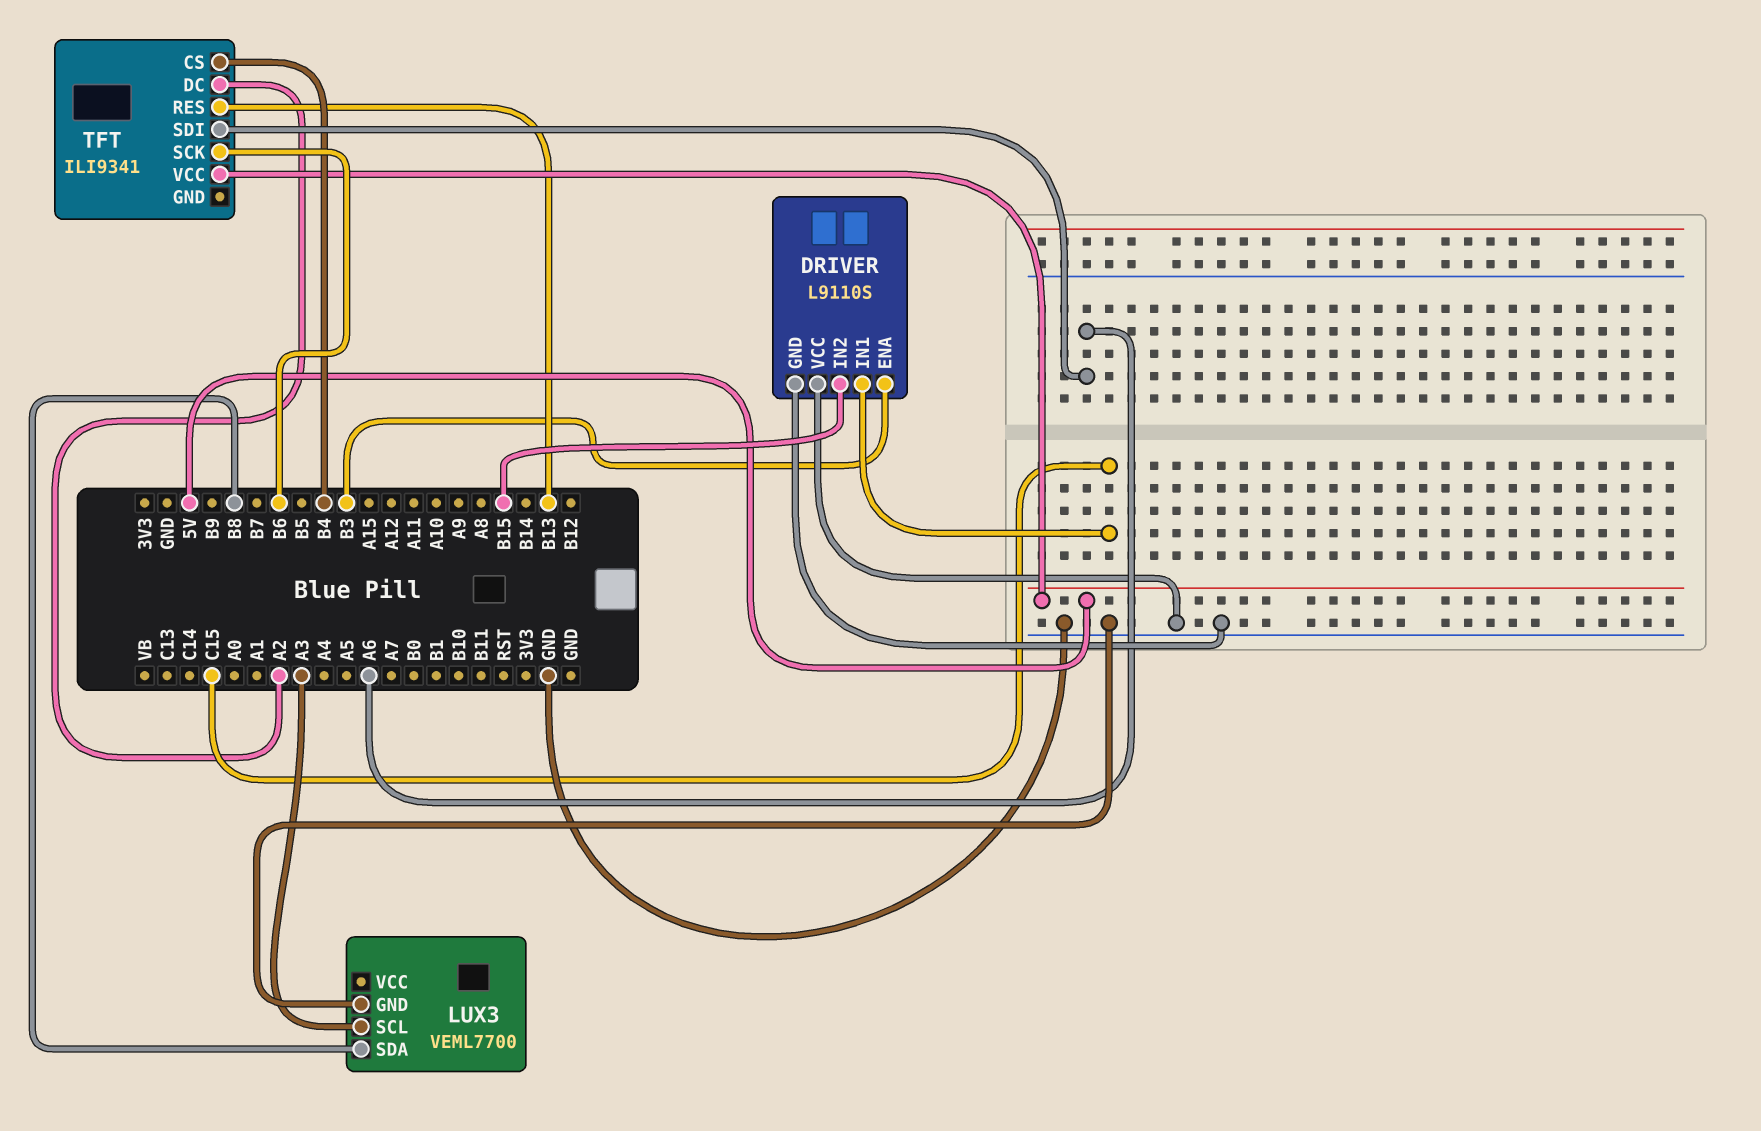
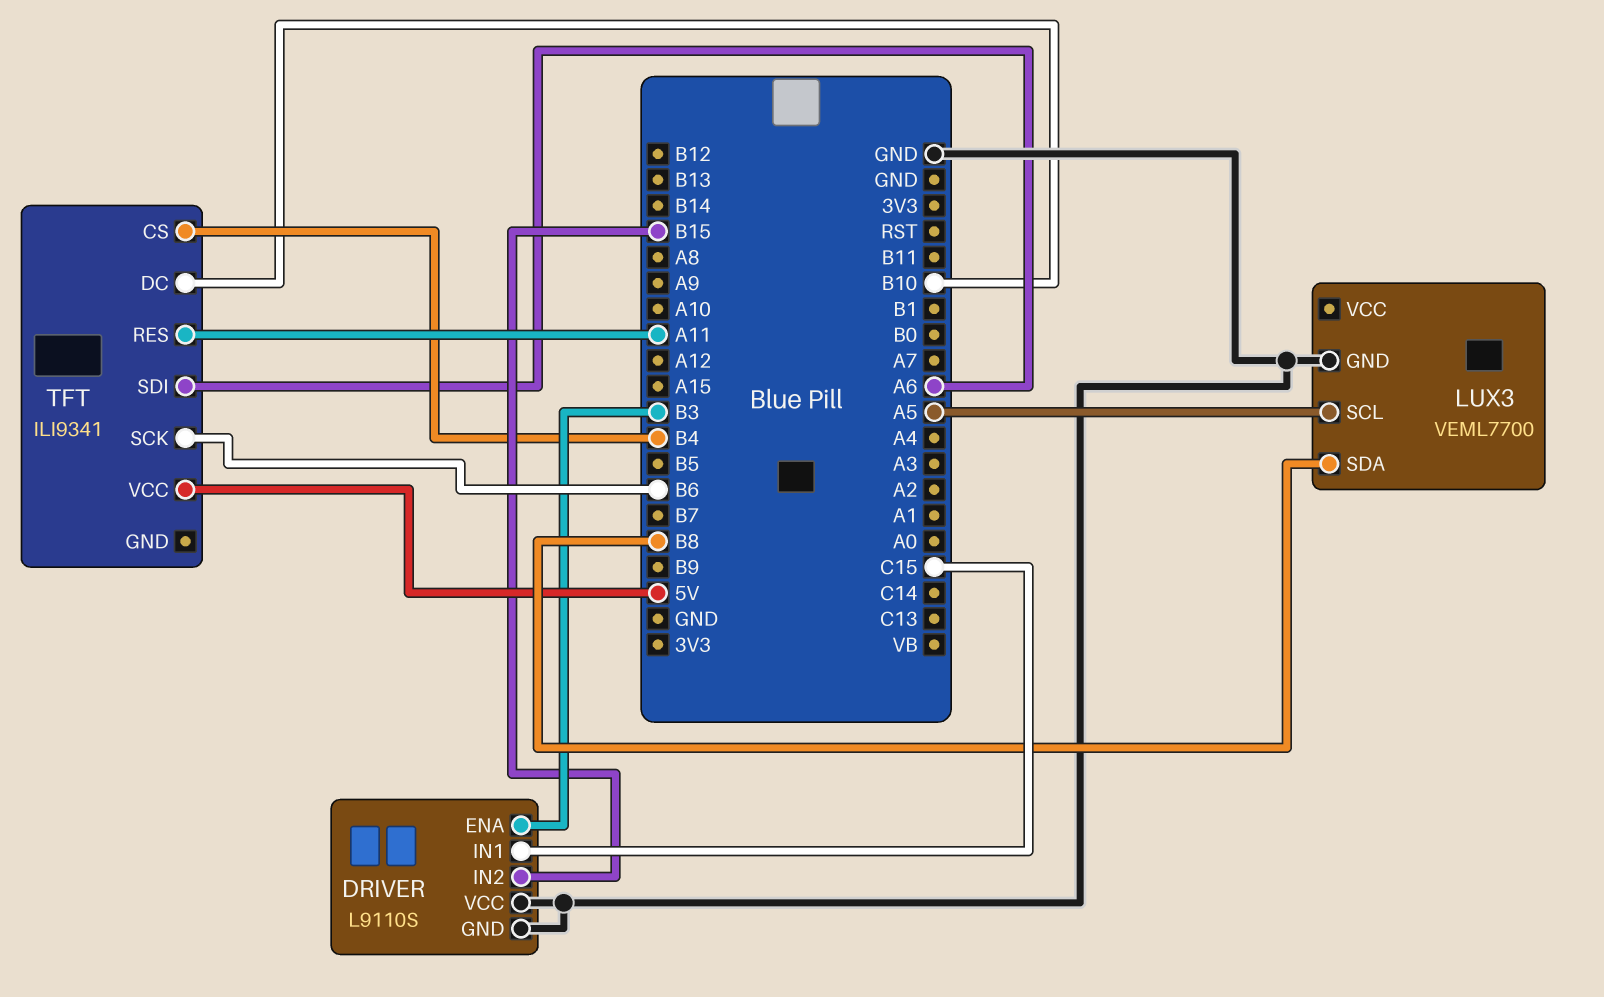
LUX3 pin SCL: A3 -> A5
TFT pin DC: A2 -> B10
TFT pin RES: B13 -> A11

